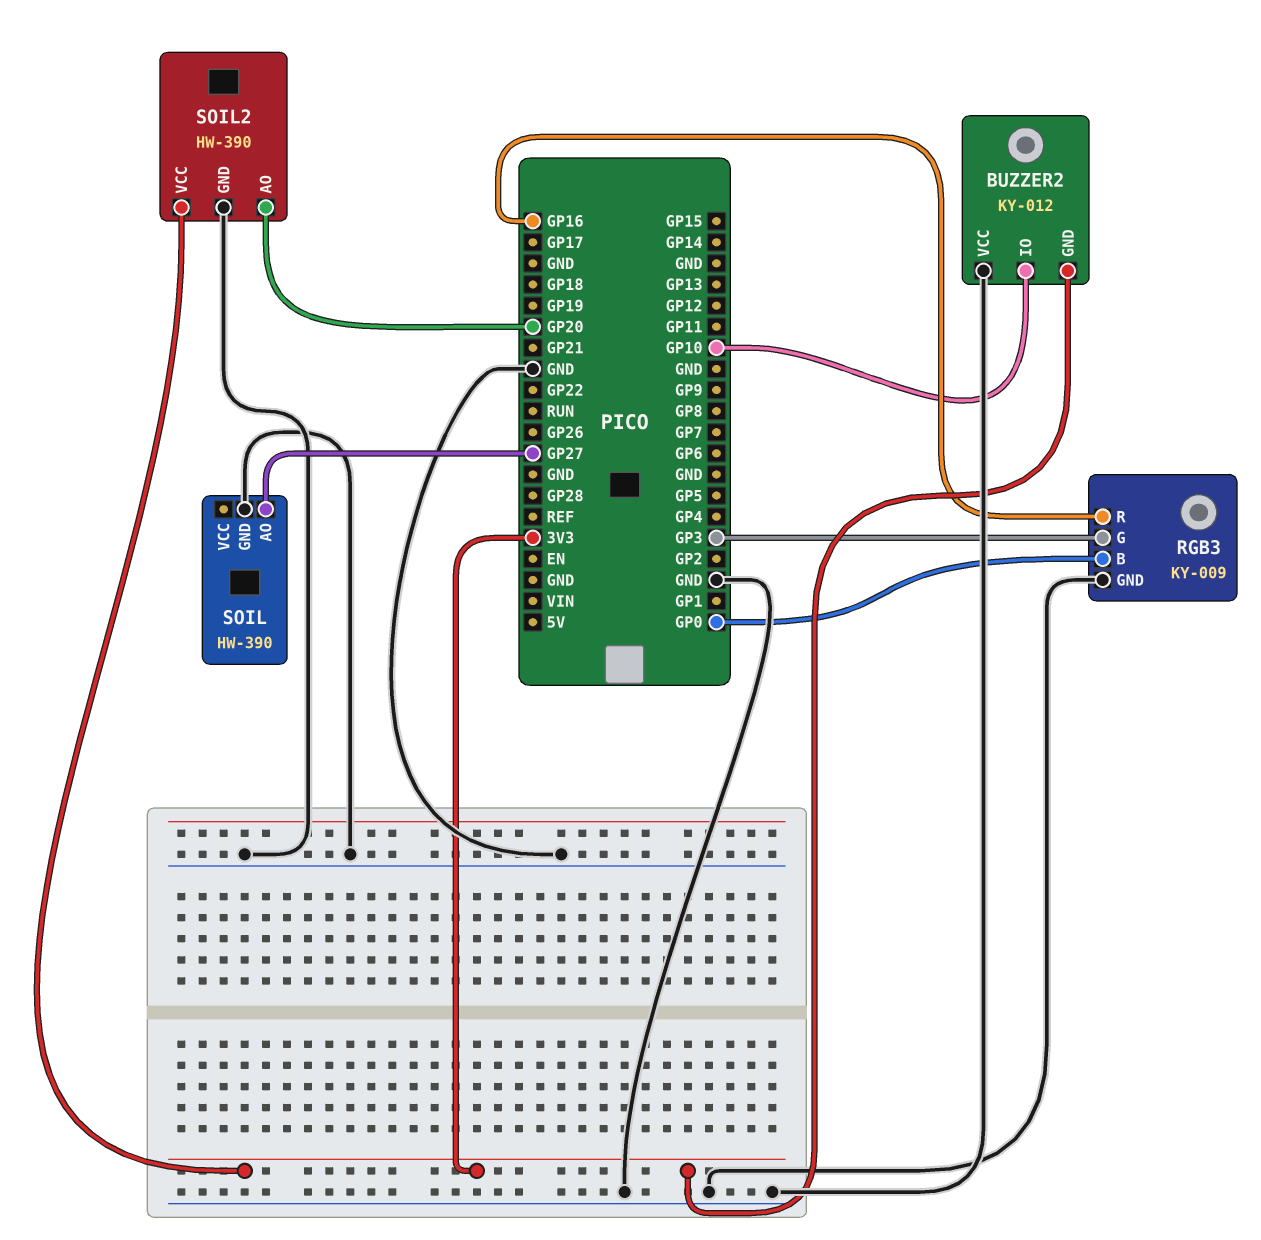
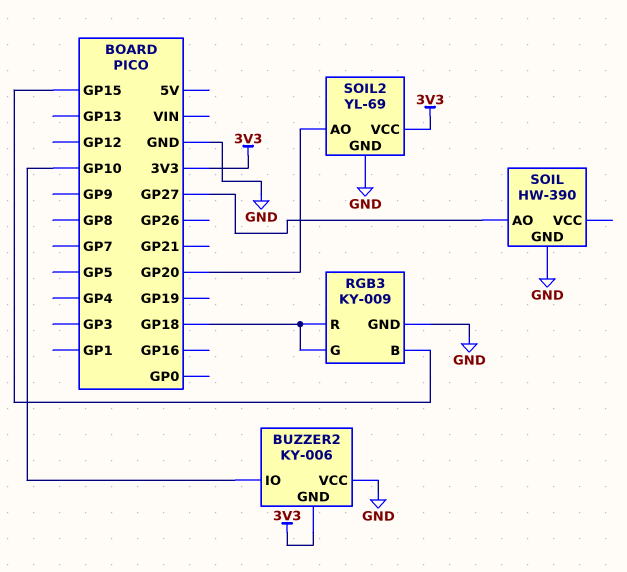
BUZZER2: KY-012 -> KY-006
RGB3 pin B: GP0 -> GP15
RGB3 pin G: GP3 -> GP18
RGB3 pin R: GP16 -> GP18
SOIL2: HW-390 -> YL-69

